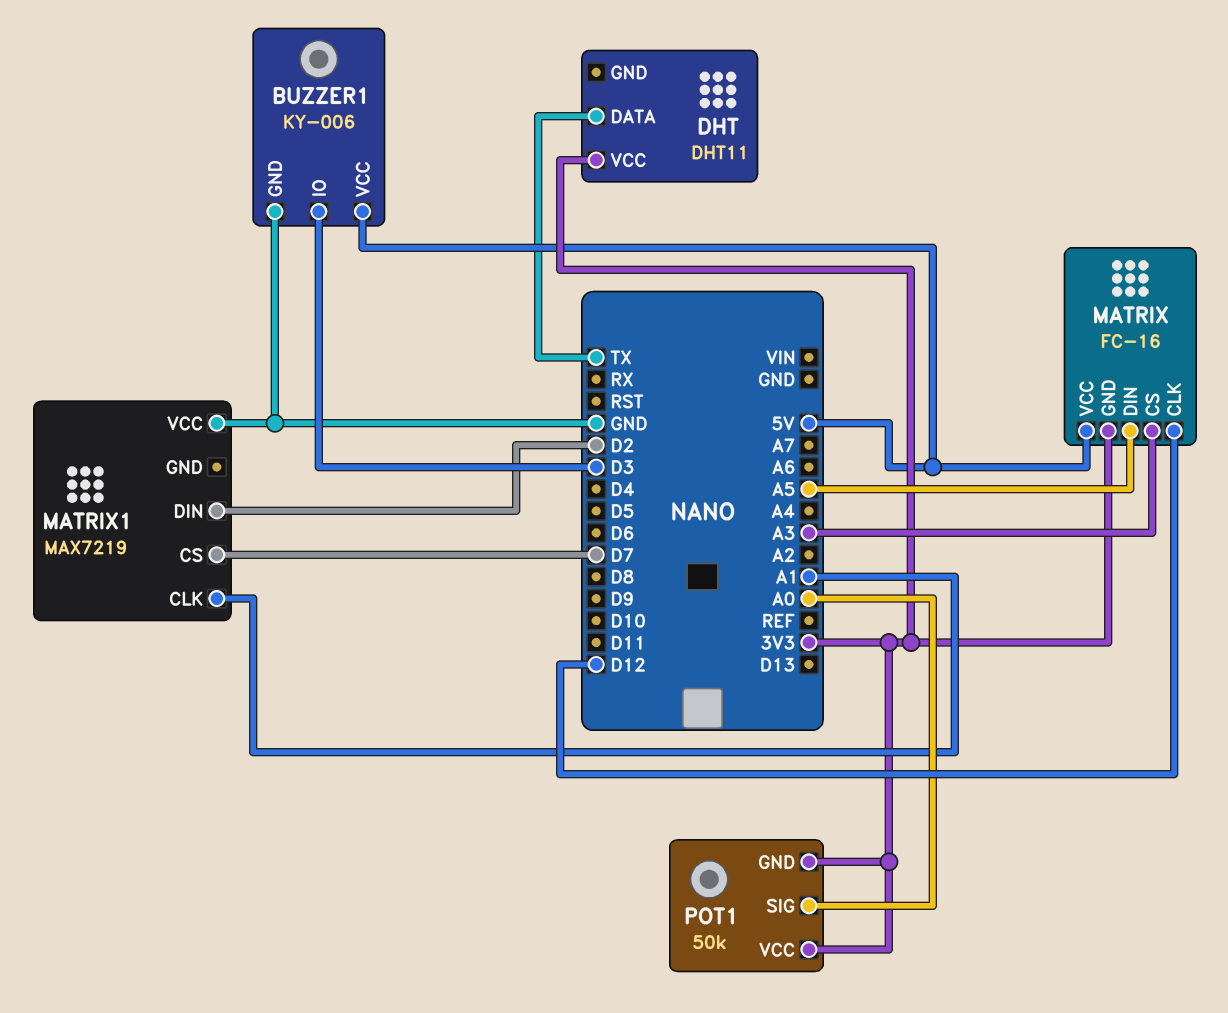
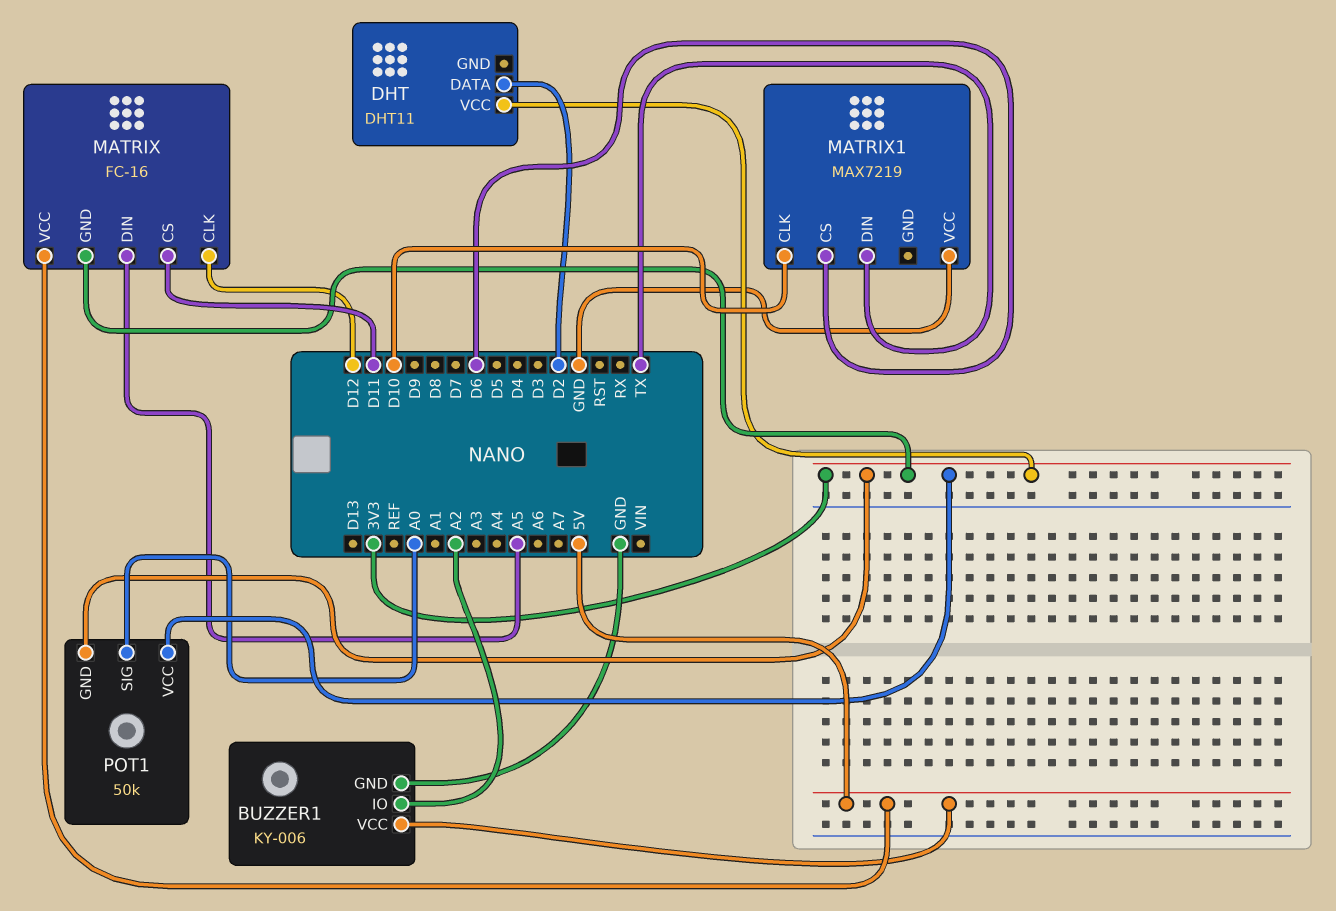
BUZZER1 pin IO: D3 -> A2
DHT pin DATA: TX -> D2
MATRIX pin CS: A3 -> D11
MATRIX1 pin CLK: A1 -> D10
MATRIX1 pin CS: D7 -> D6
MATRIX1 pin DIN: D2 -> TX

